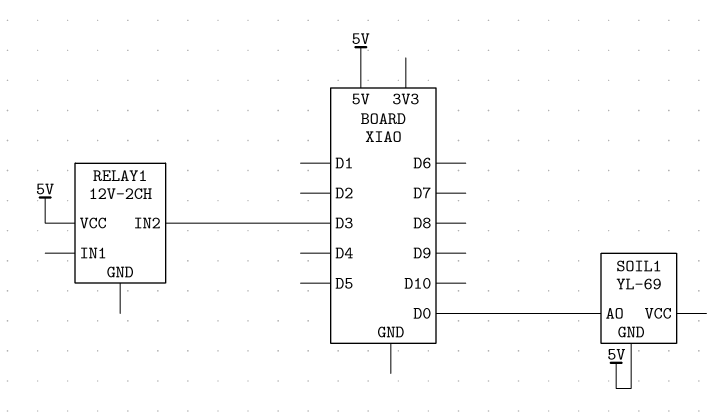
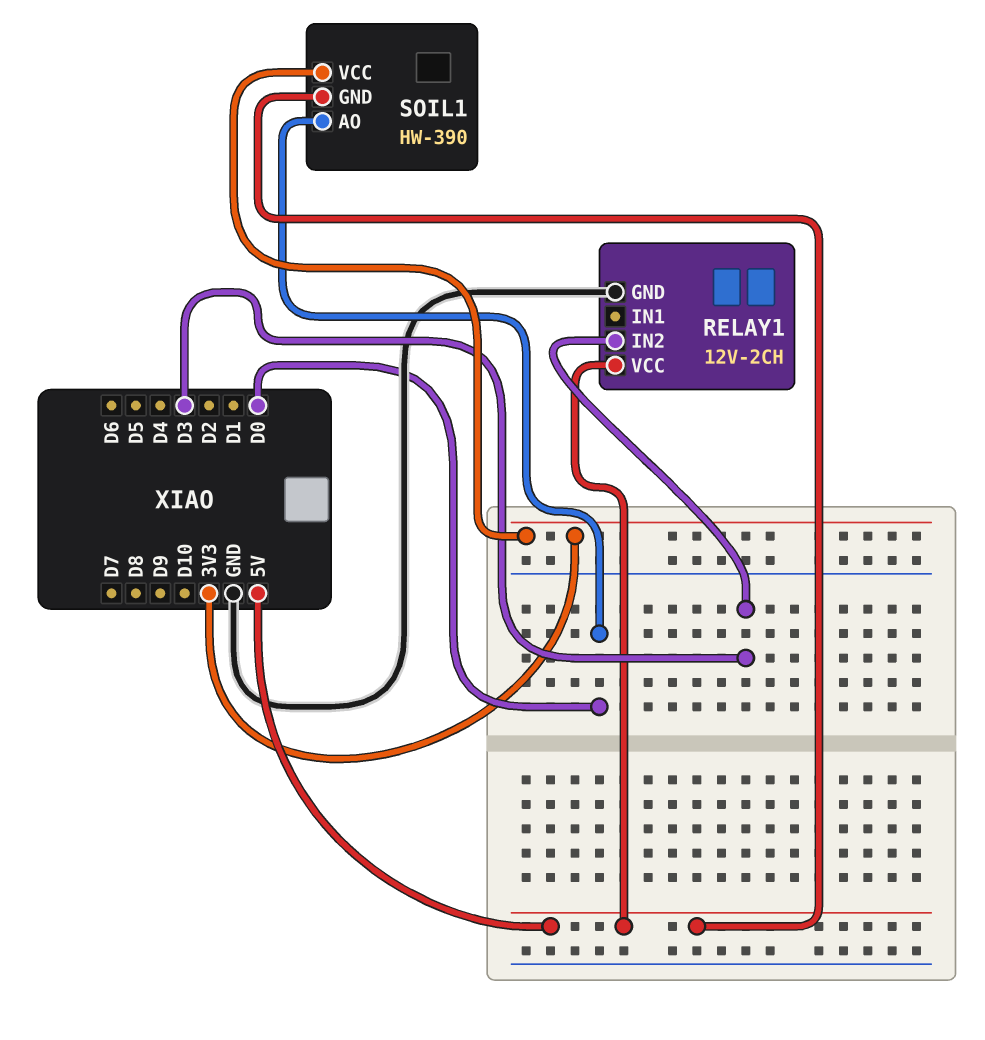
RELAY1 pin GND: none -> GND
SOIL1: YL-69 -> HW-390
SOIL1 pin VCC: none -> 3V3

